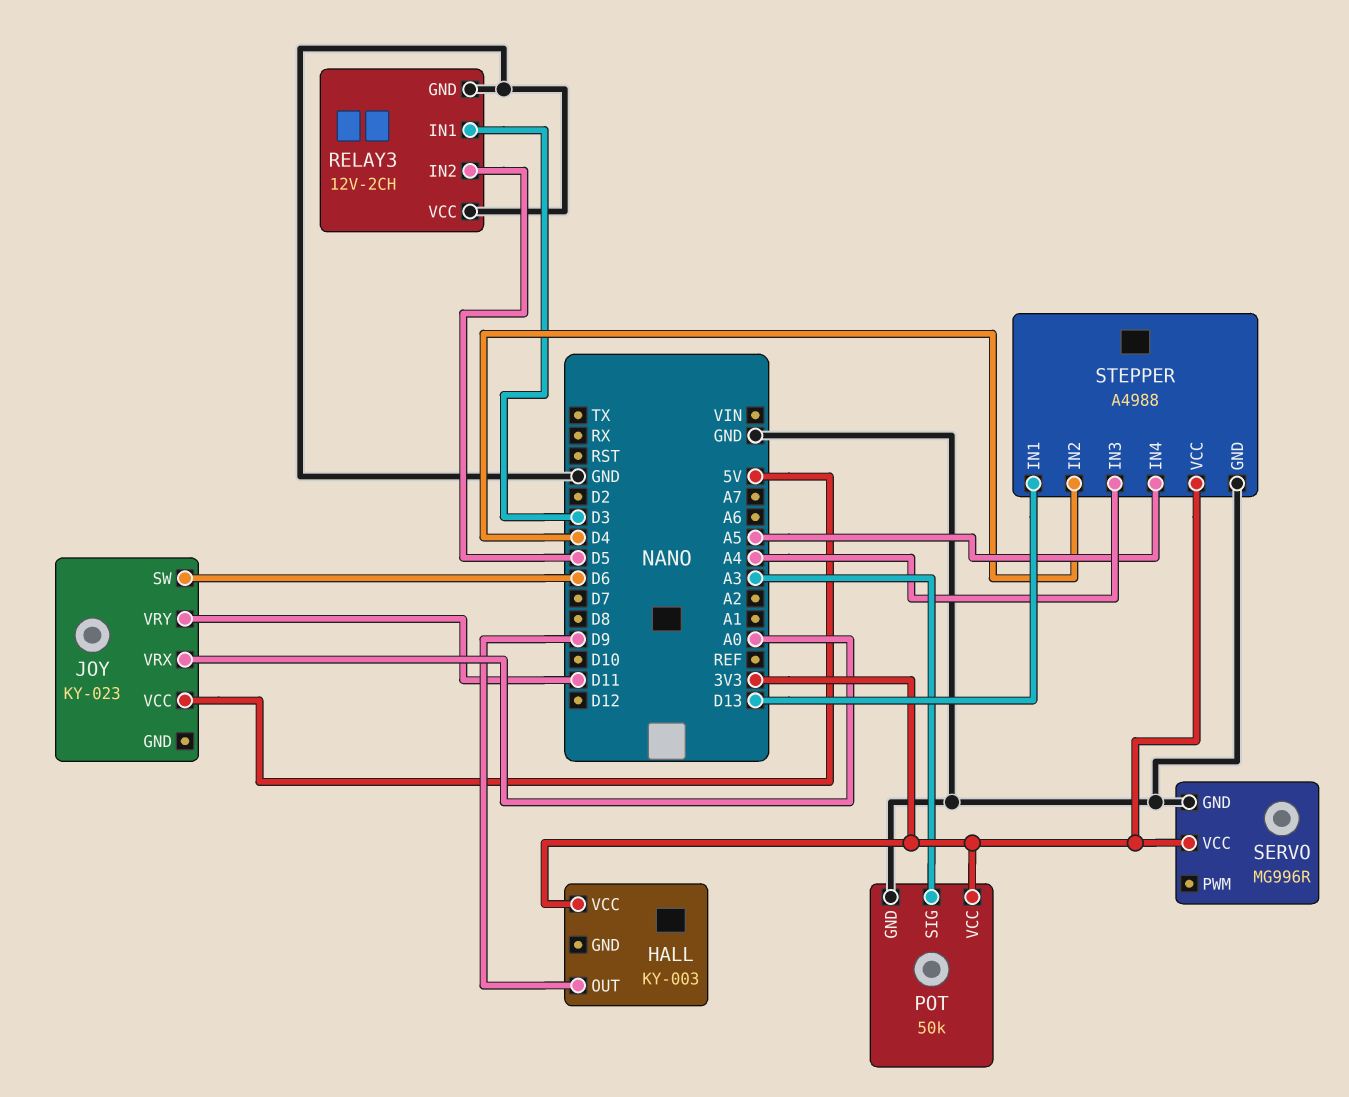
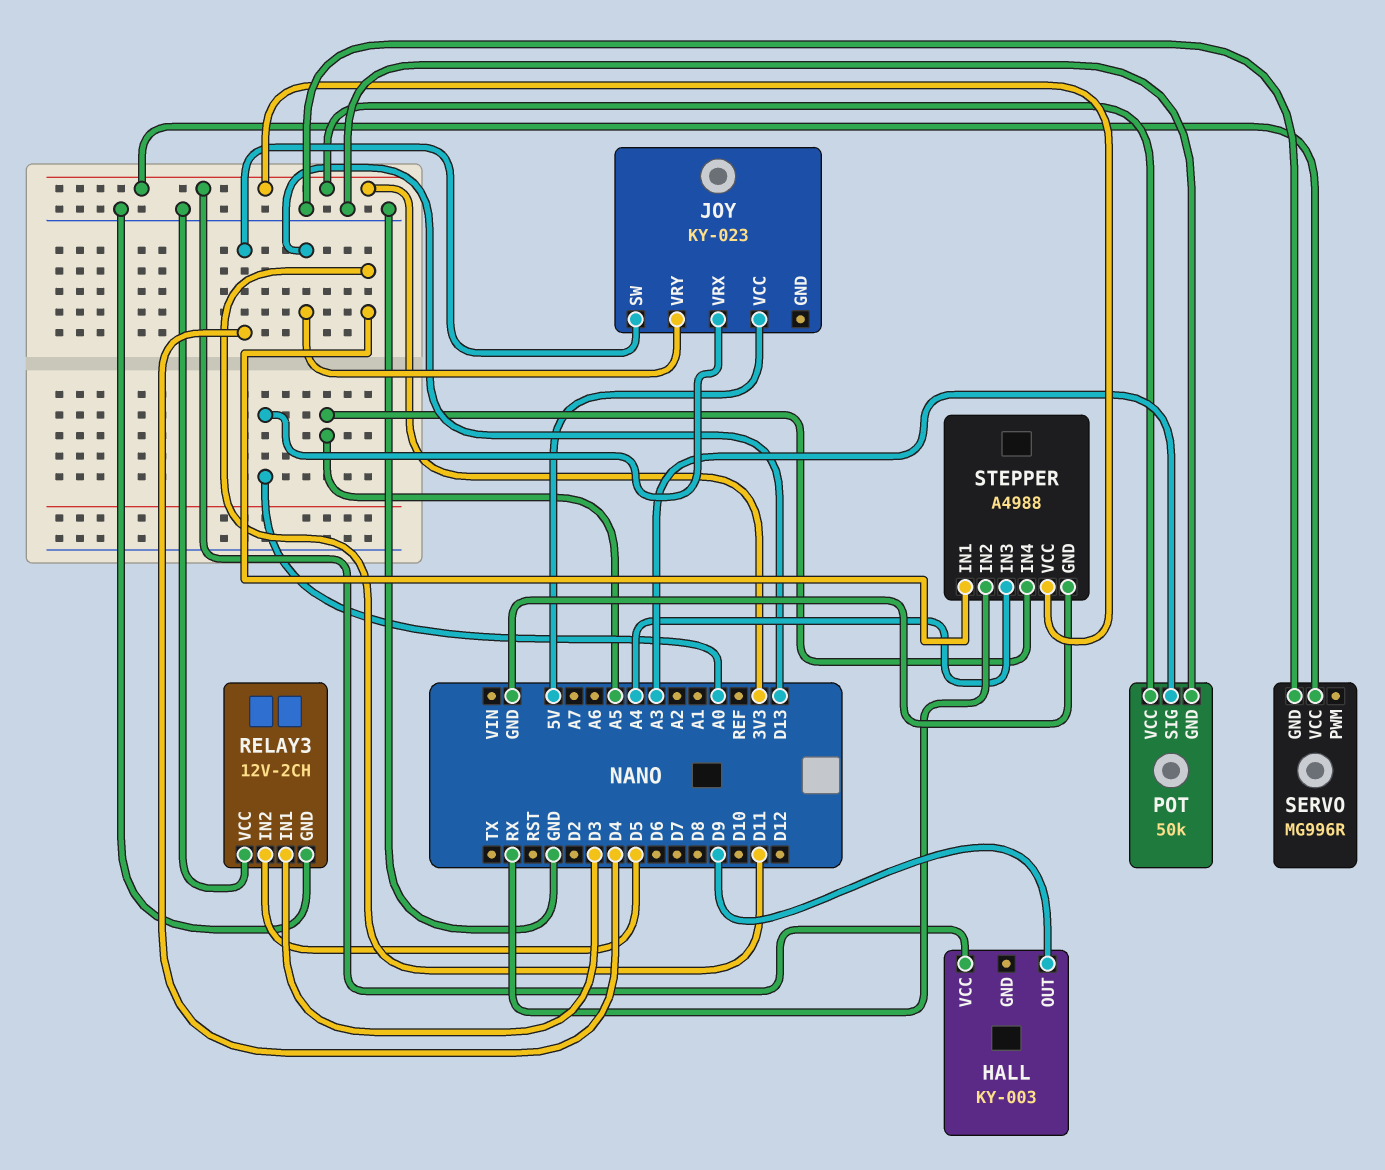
JOY pin SW: D6 -> D4
JOY pin VRY: D11 -> D13
STEPPER pin IN1: D13 -> D11
STEPPER pin IN2: D4 -> RX

